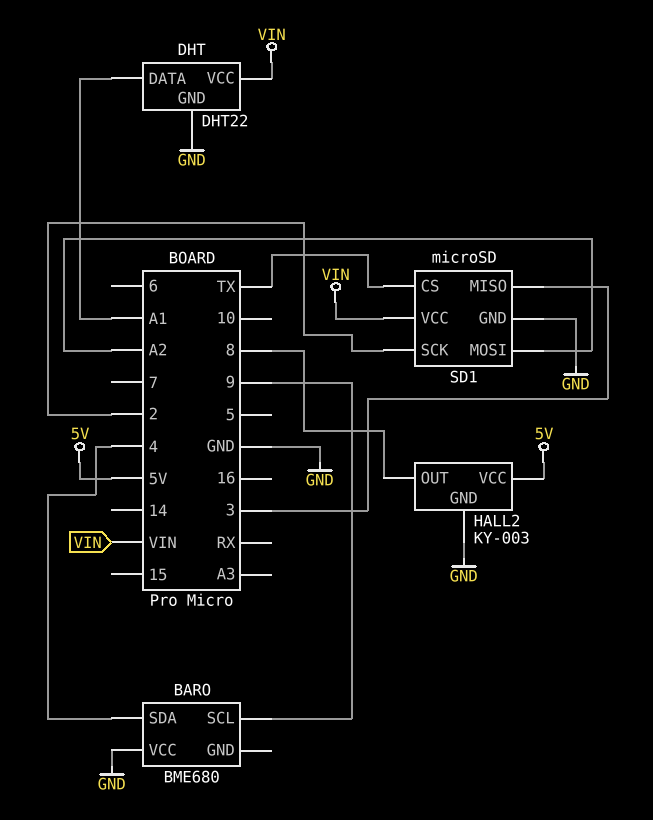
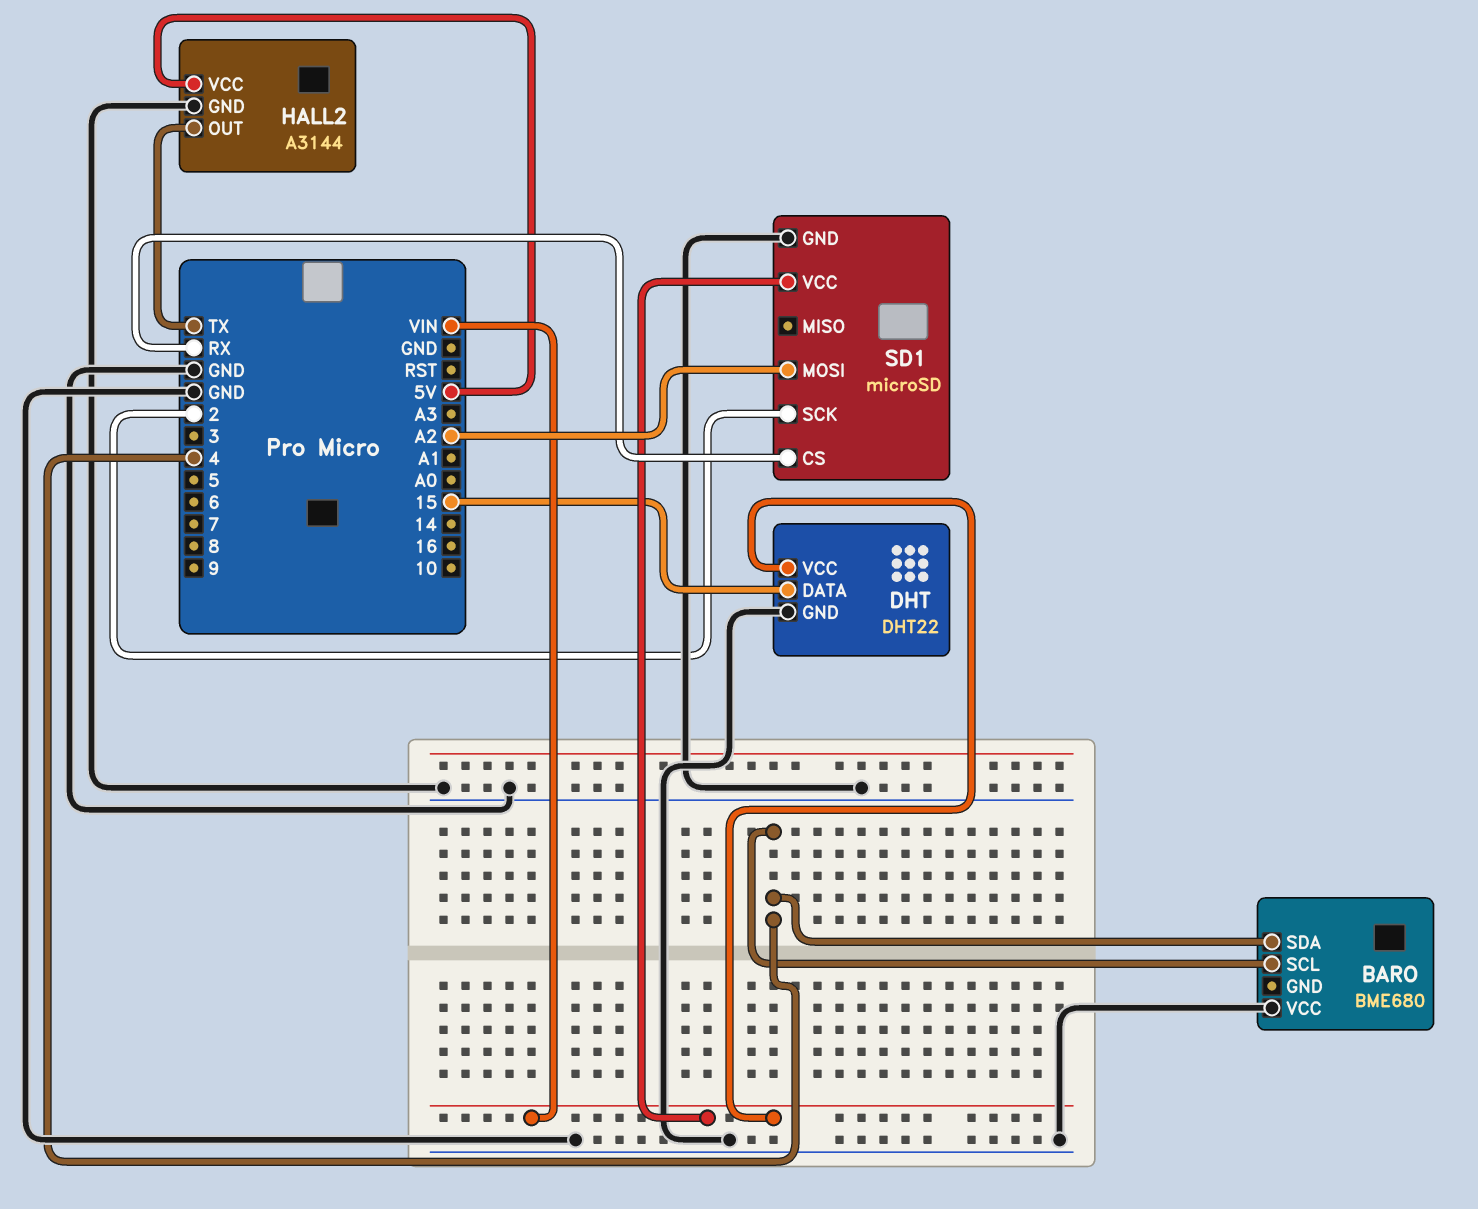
BARO pin SCL: 9 -> 4
DHT pin DATA: A1 -> 15
HALL2: KY-003 -> A3144
HALL2 pin OUT: 8 -> TX
SD1 pin CS: TX -> RX
SD1 pin MISO: 3 -> none

